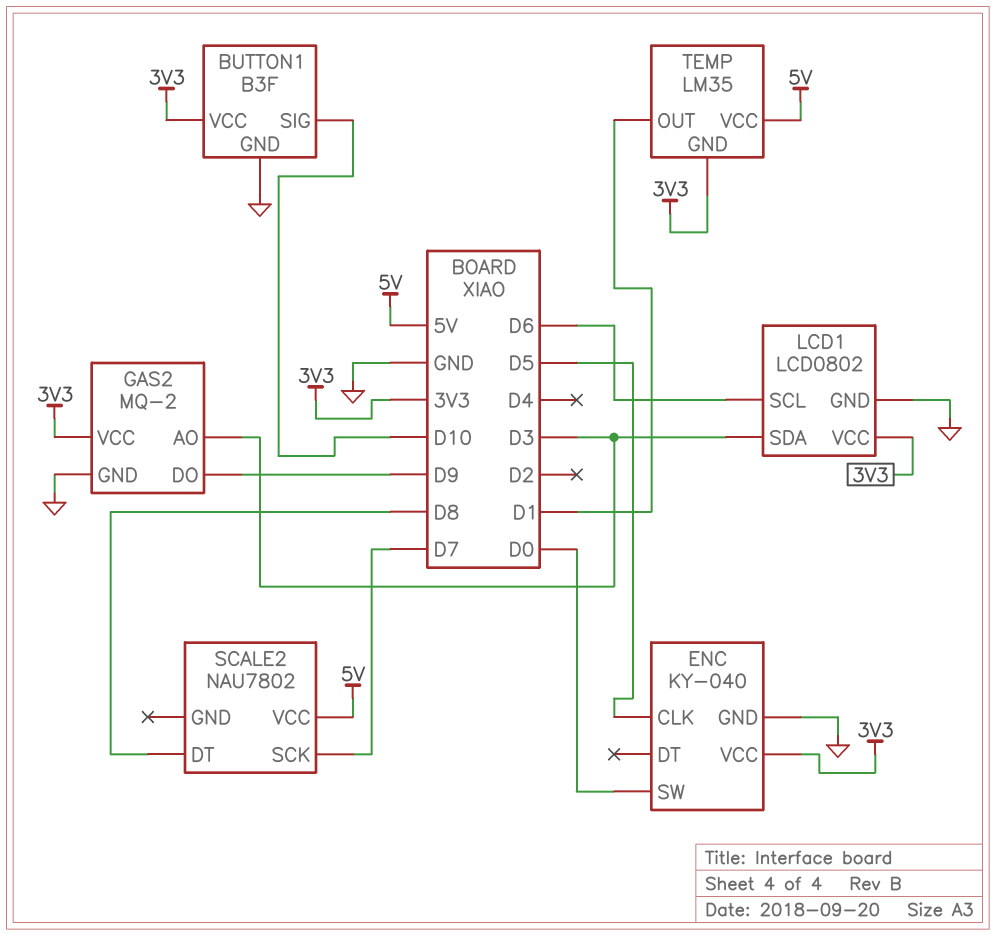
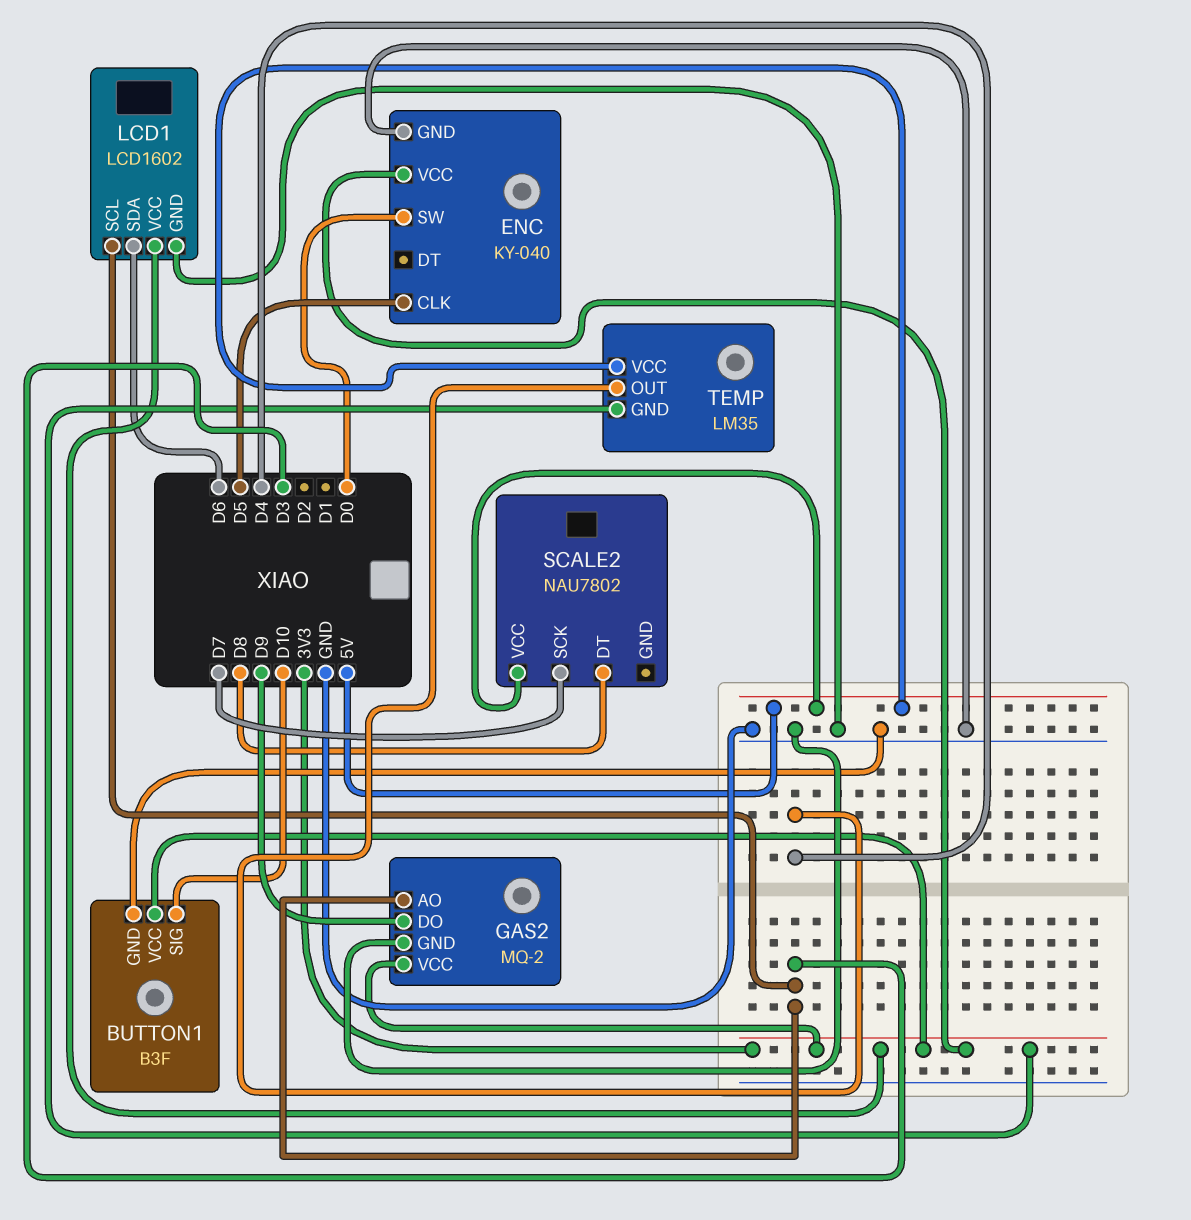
LCD1: LCD0802 -> LCD1602
LCD1 pin SCL: D6 -> D3
LCD1 pin SDA: D3 -> D6
TEMP pin OUT: D1 -> D4

